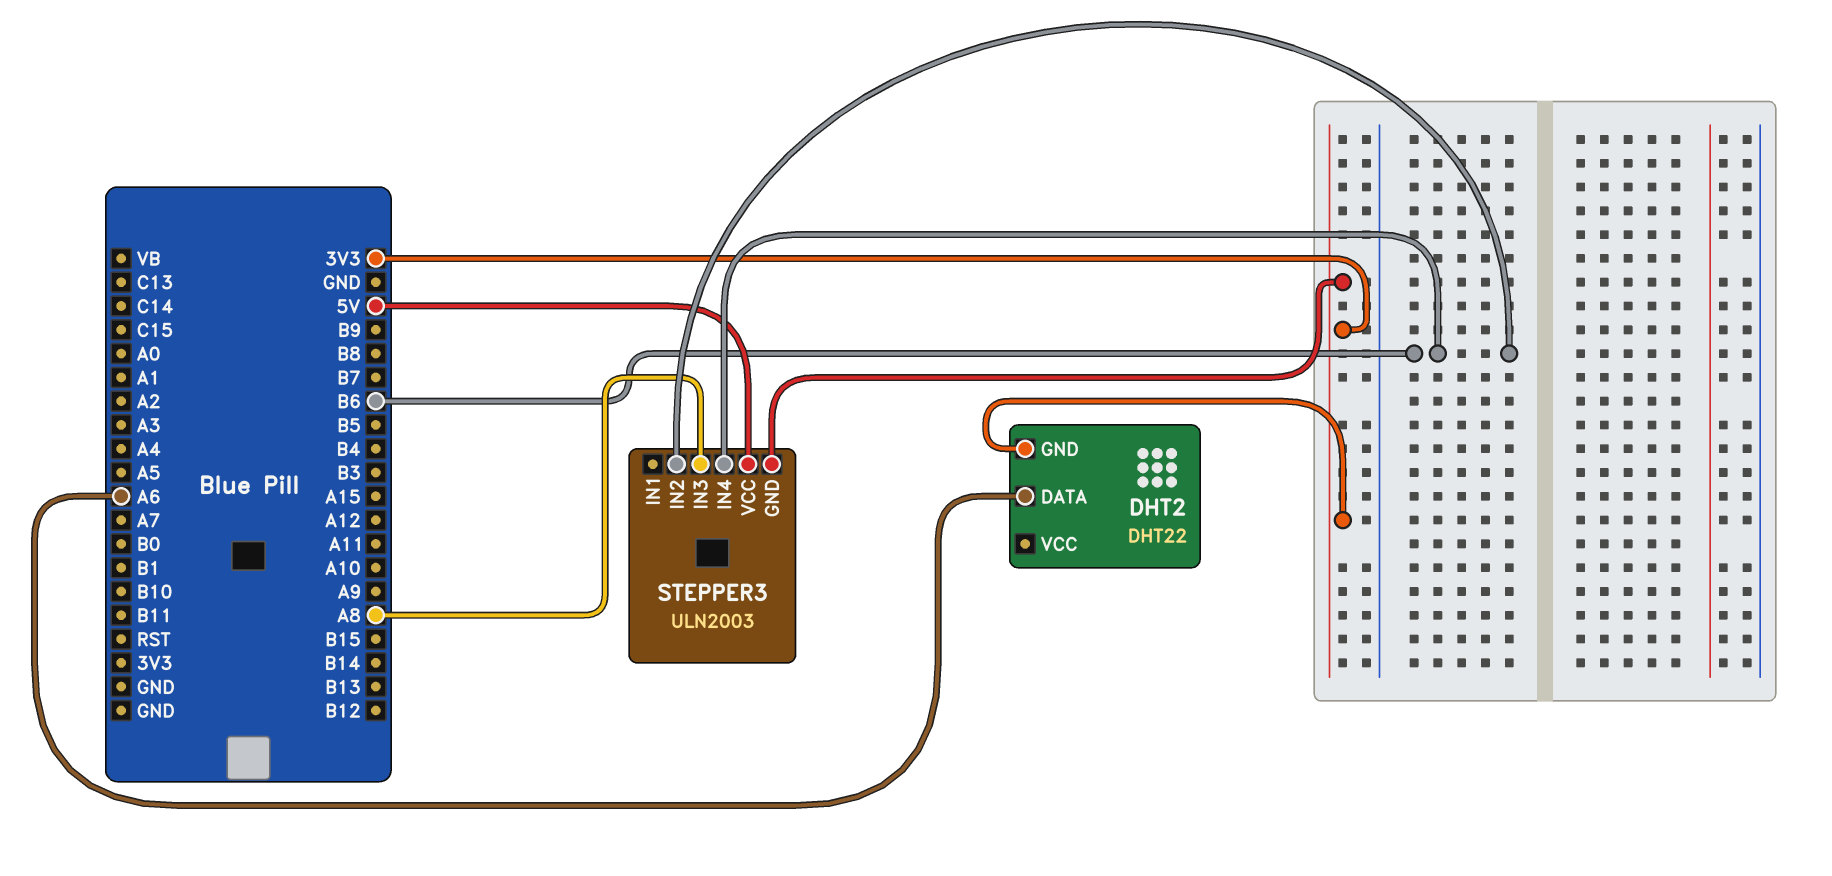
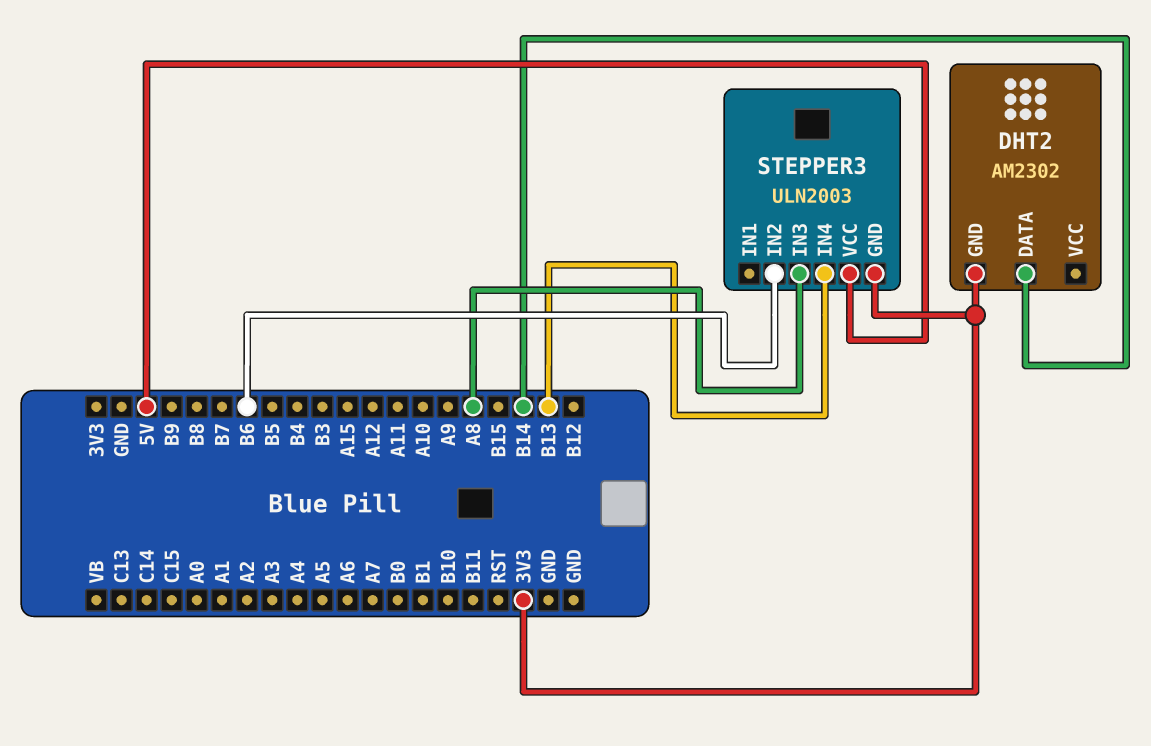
DHT2: DHT22 -> AM2302
DHT2 pin DATA: A6 -> B14
STEPPER3 pin IN4: B6 -> B13

